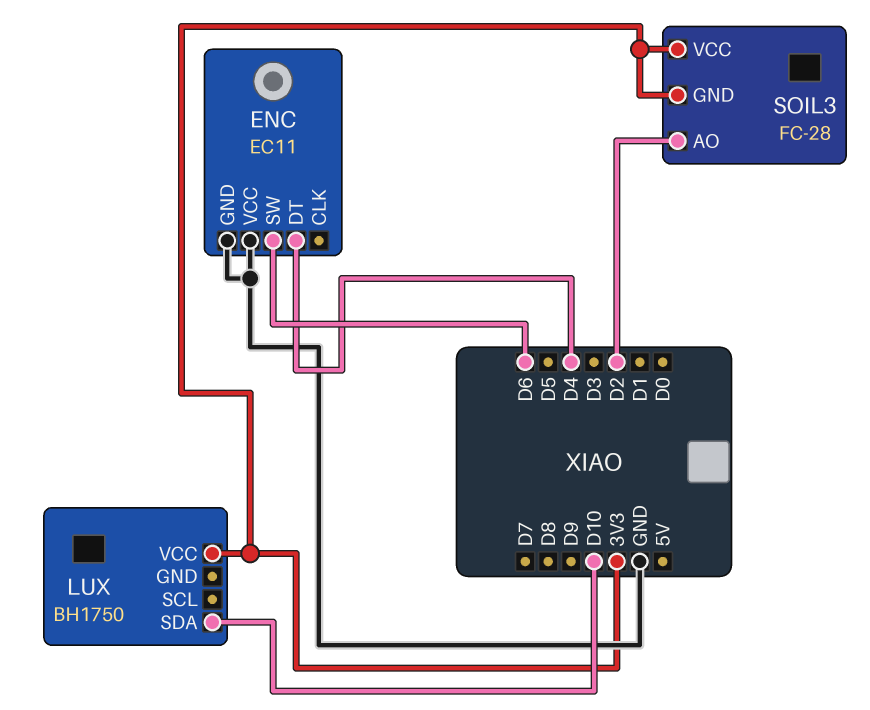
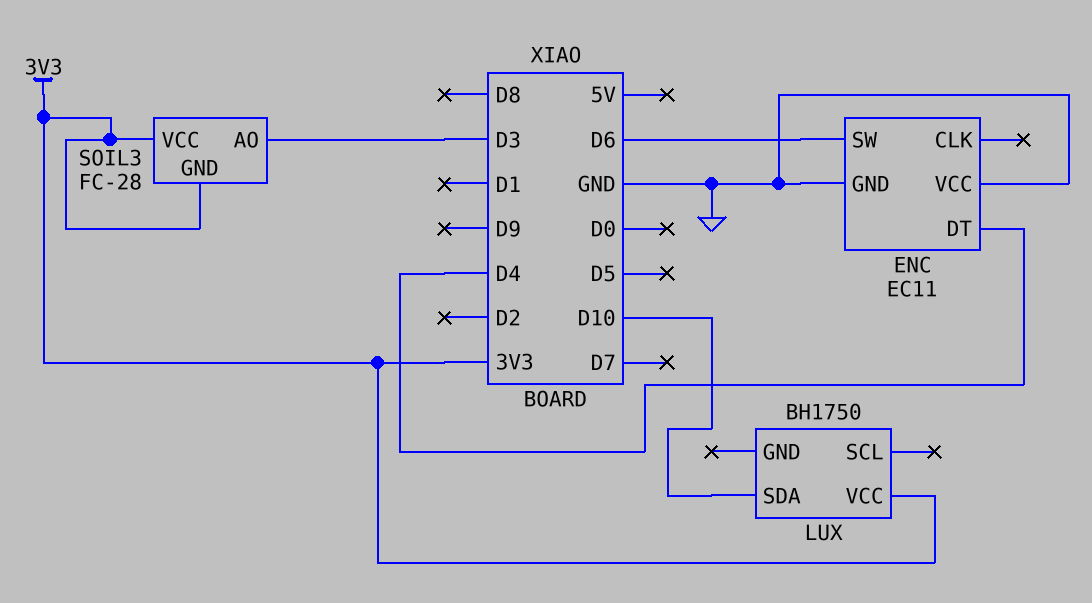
SOIL3 pin AO: D2 -> D3

